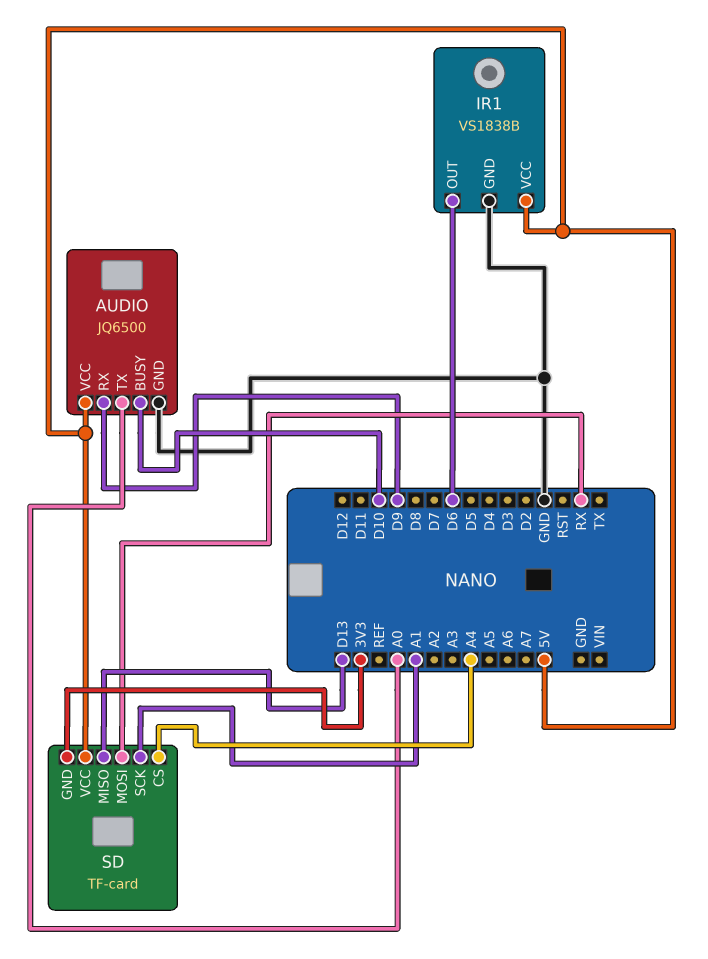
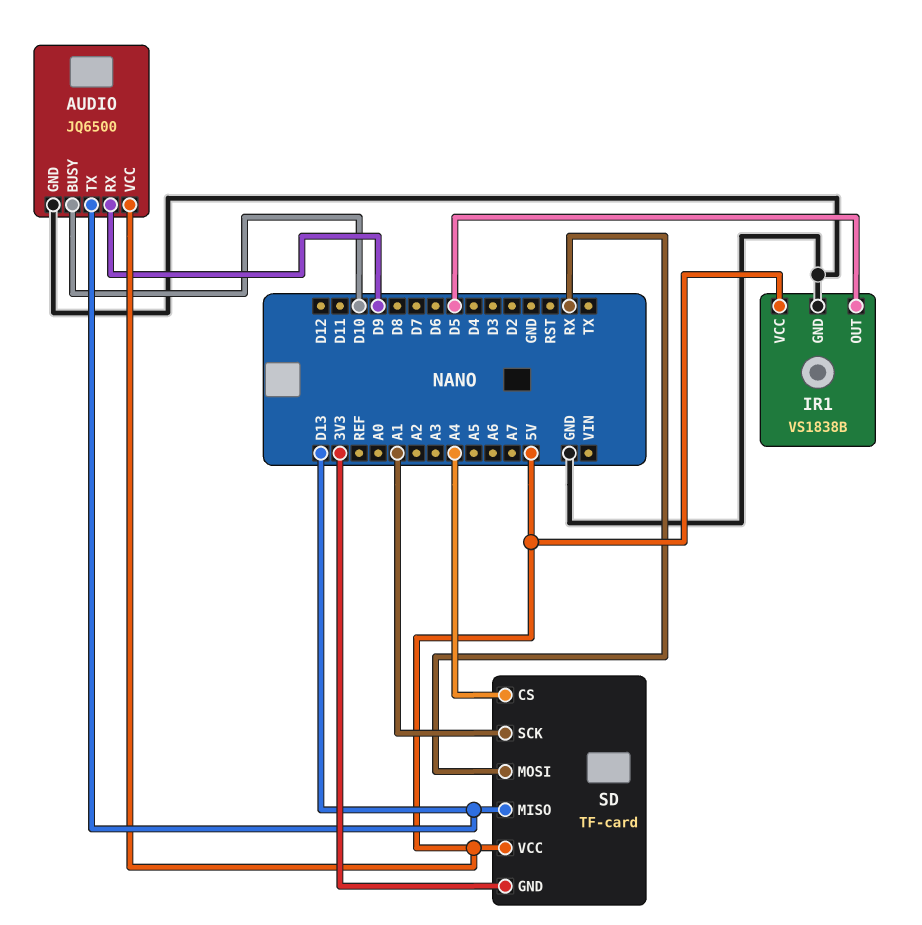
AUDIO pin TX: A0 -> D13
IR1 pin OUT: D6 -> D5

